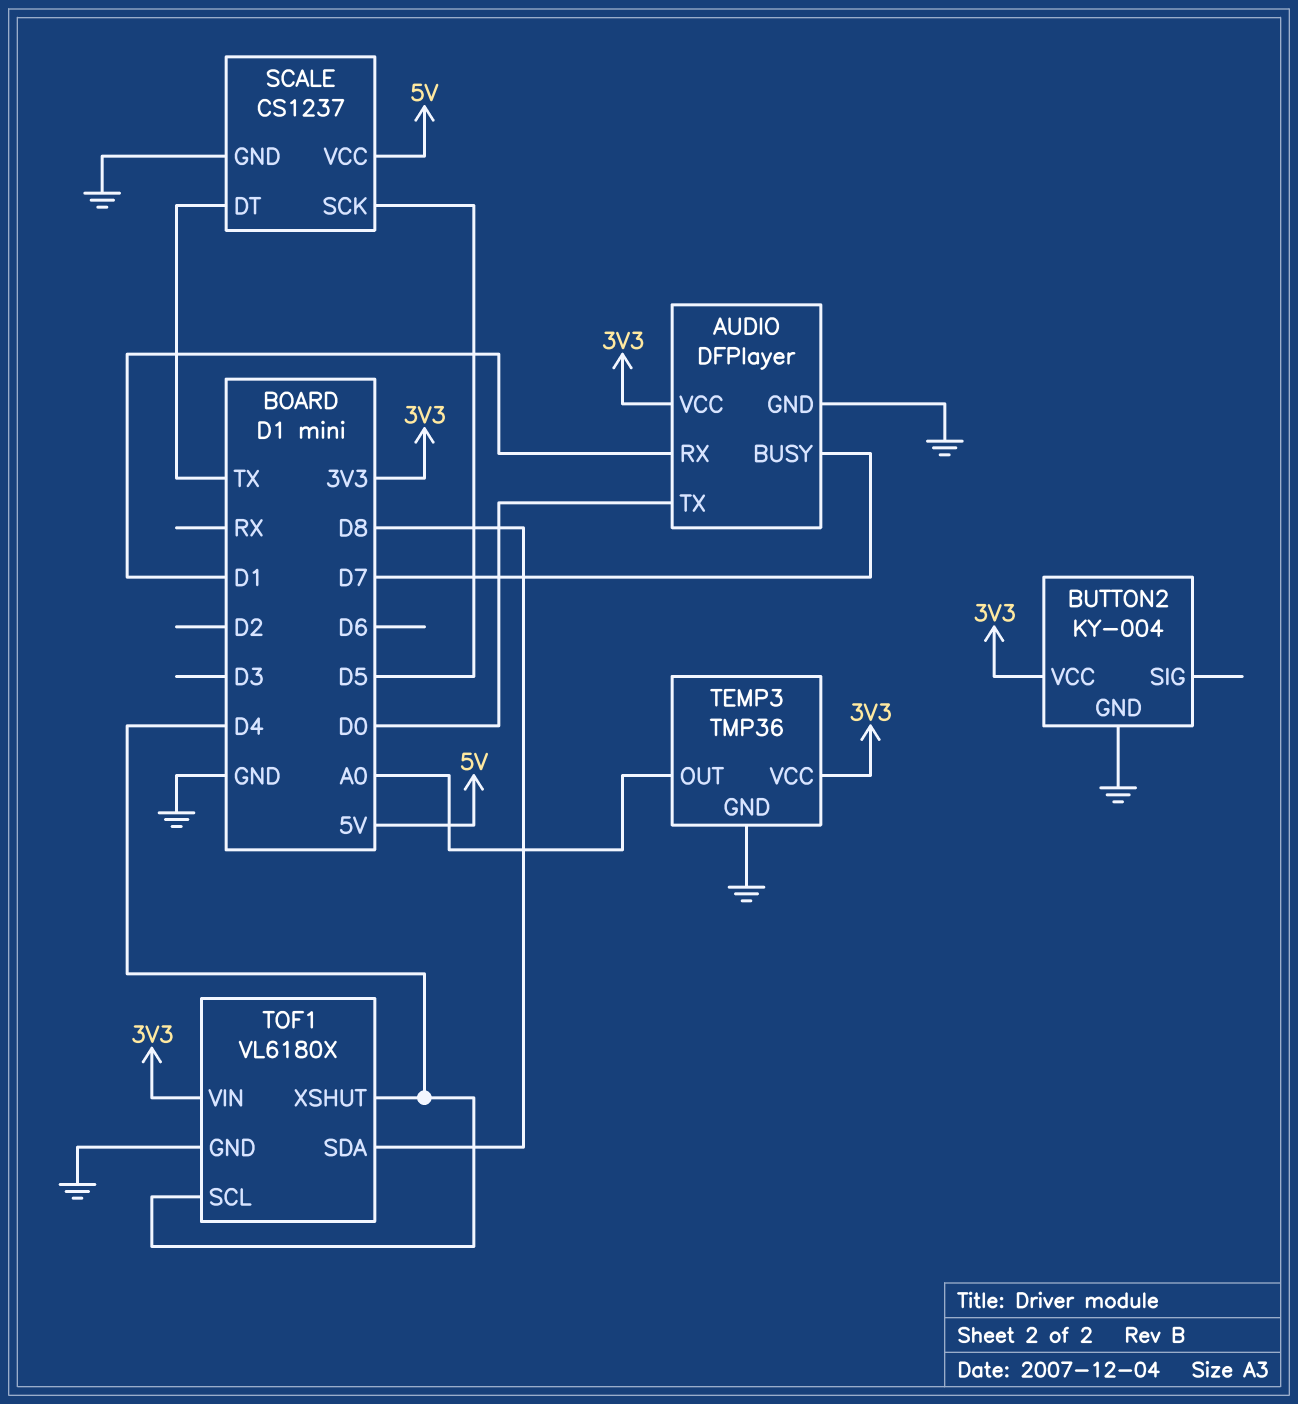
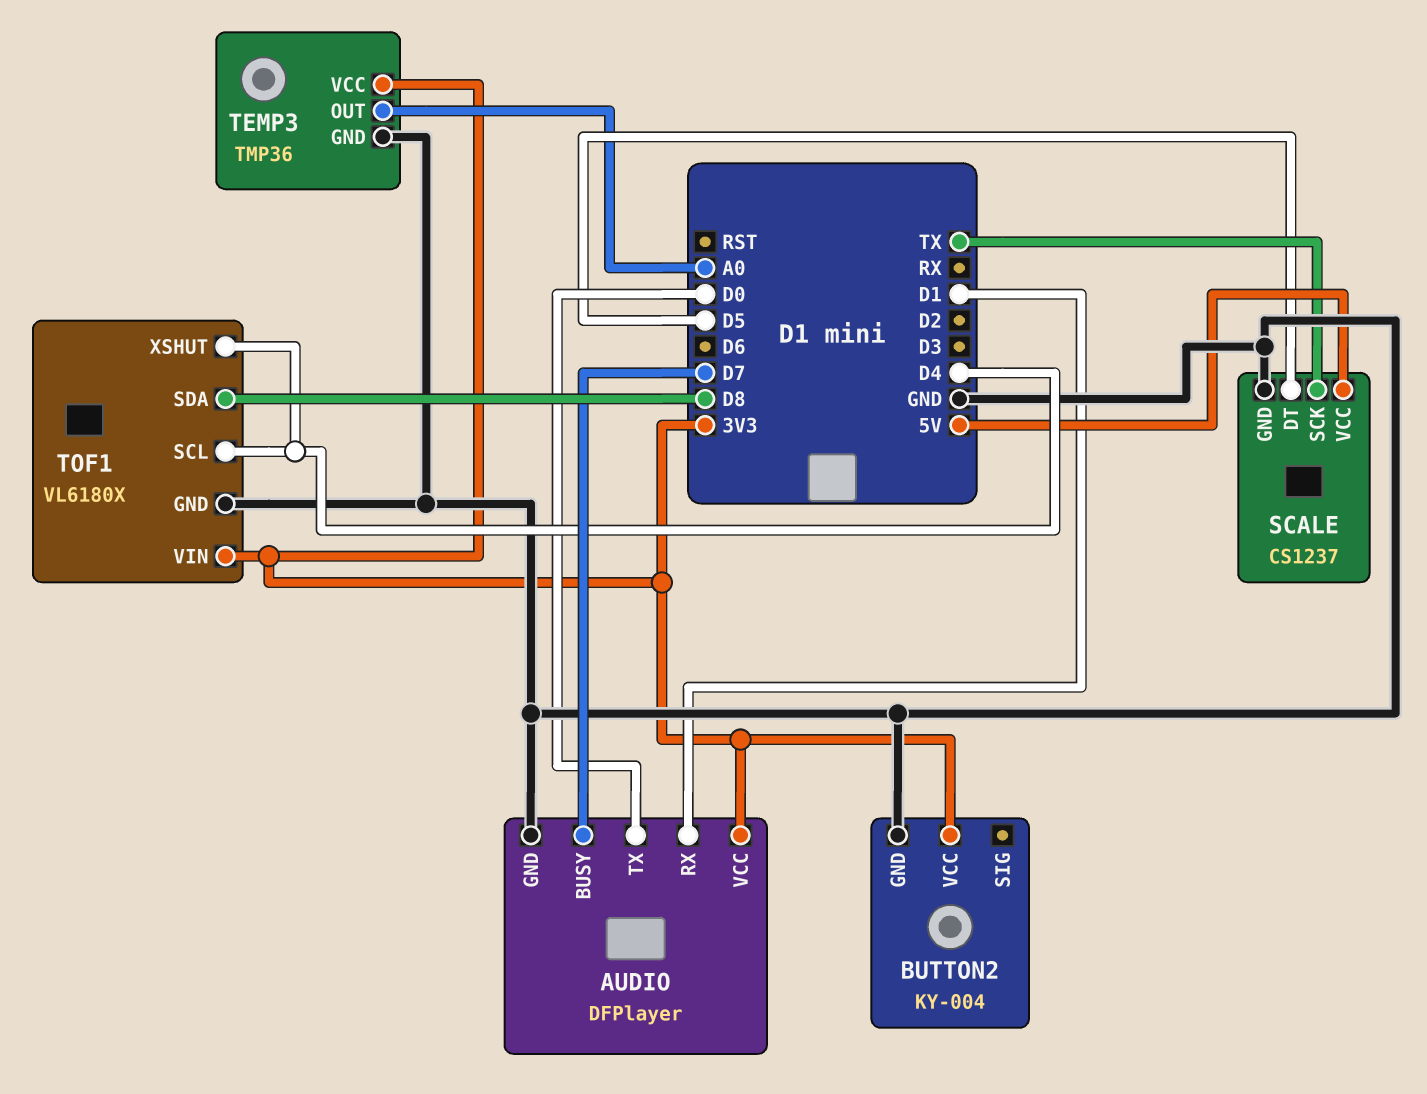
SCALE pin DT: TX -> D5
SCALE pin SCK: D5 -> TX

